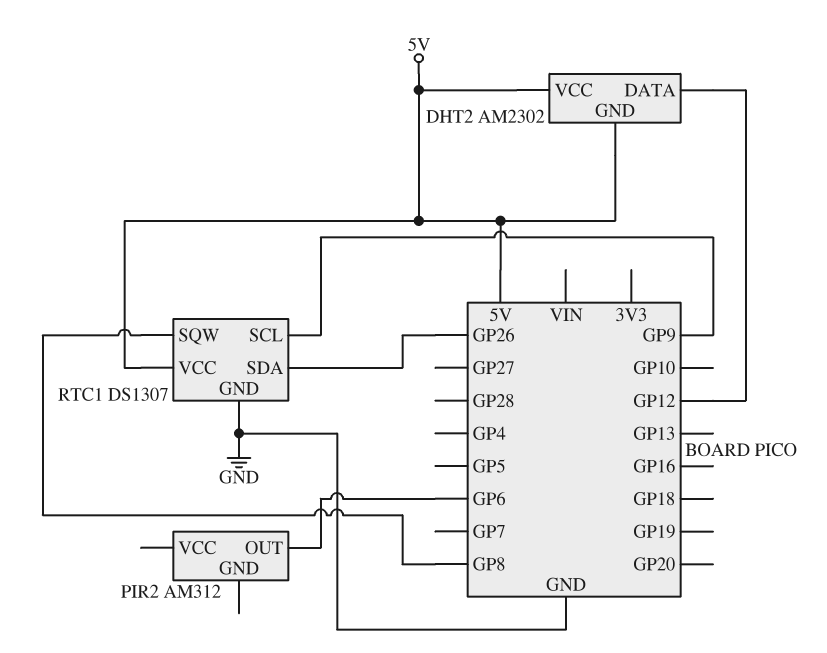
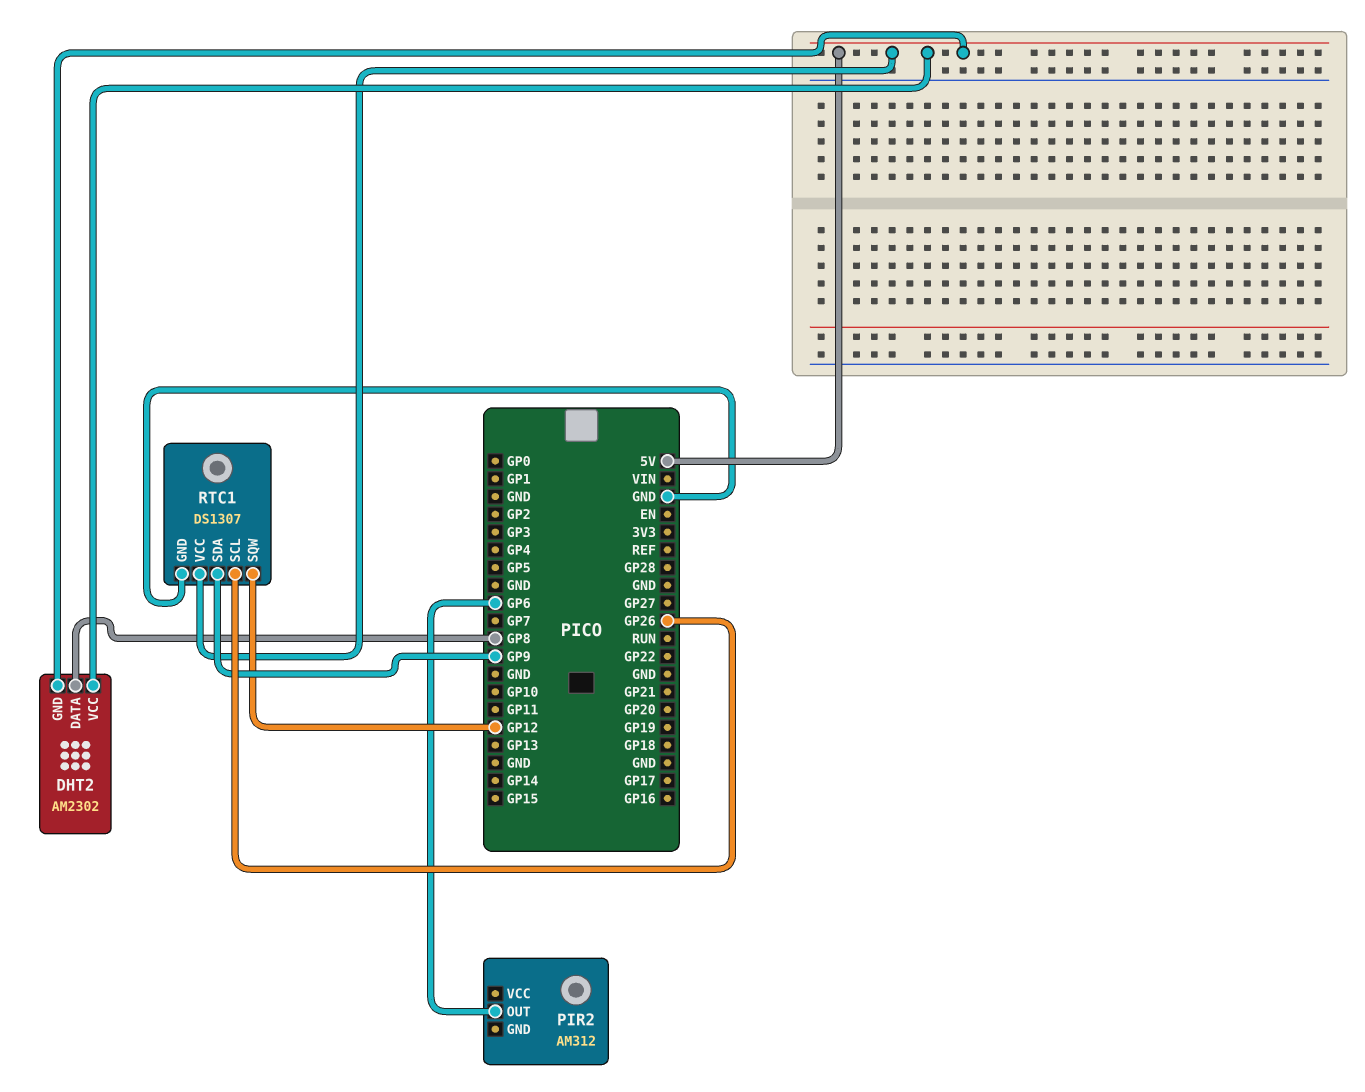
DHT2 pin DATA: GP12 -> GP8
RTC1 pin SCL: GP9 -> GP26
RTC1 pin SDA: GP26 -> GP9
RTC1 pin SQW: GP8 -> GP12

